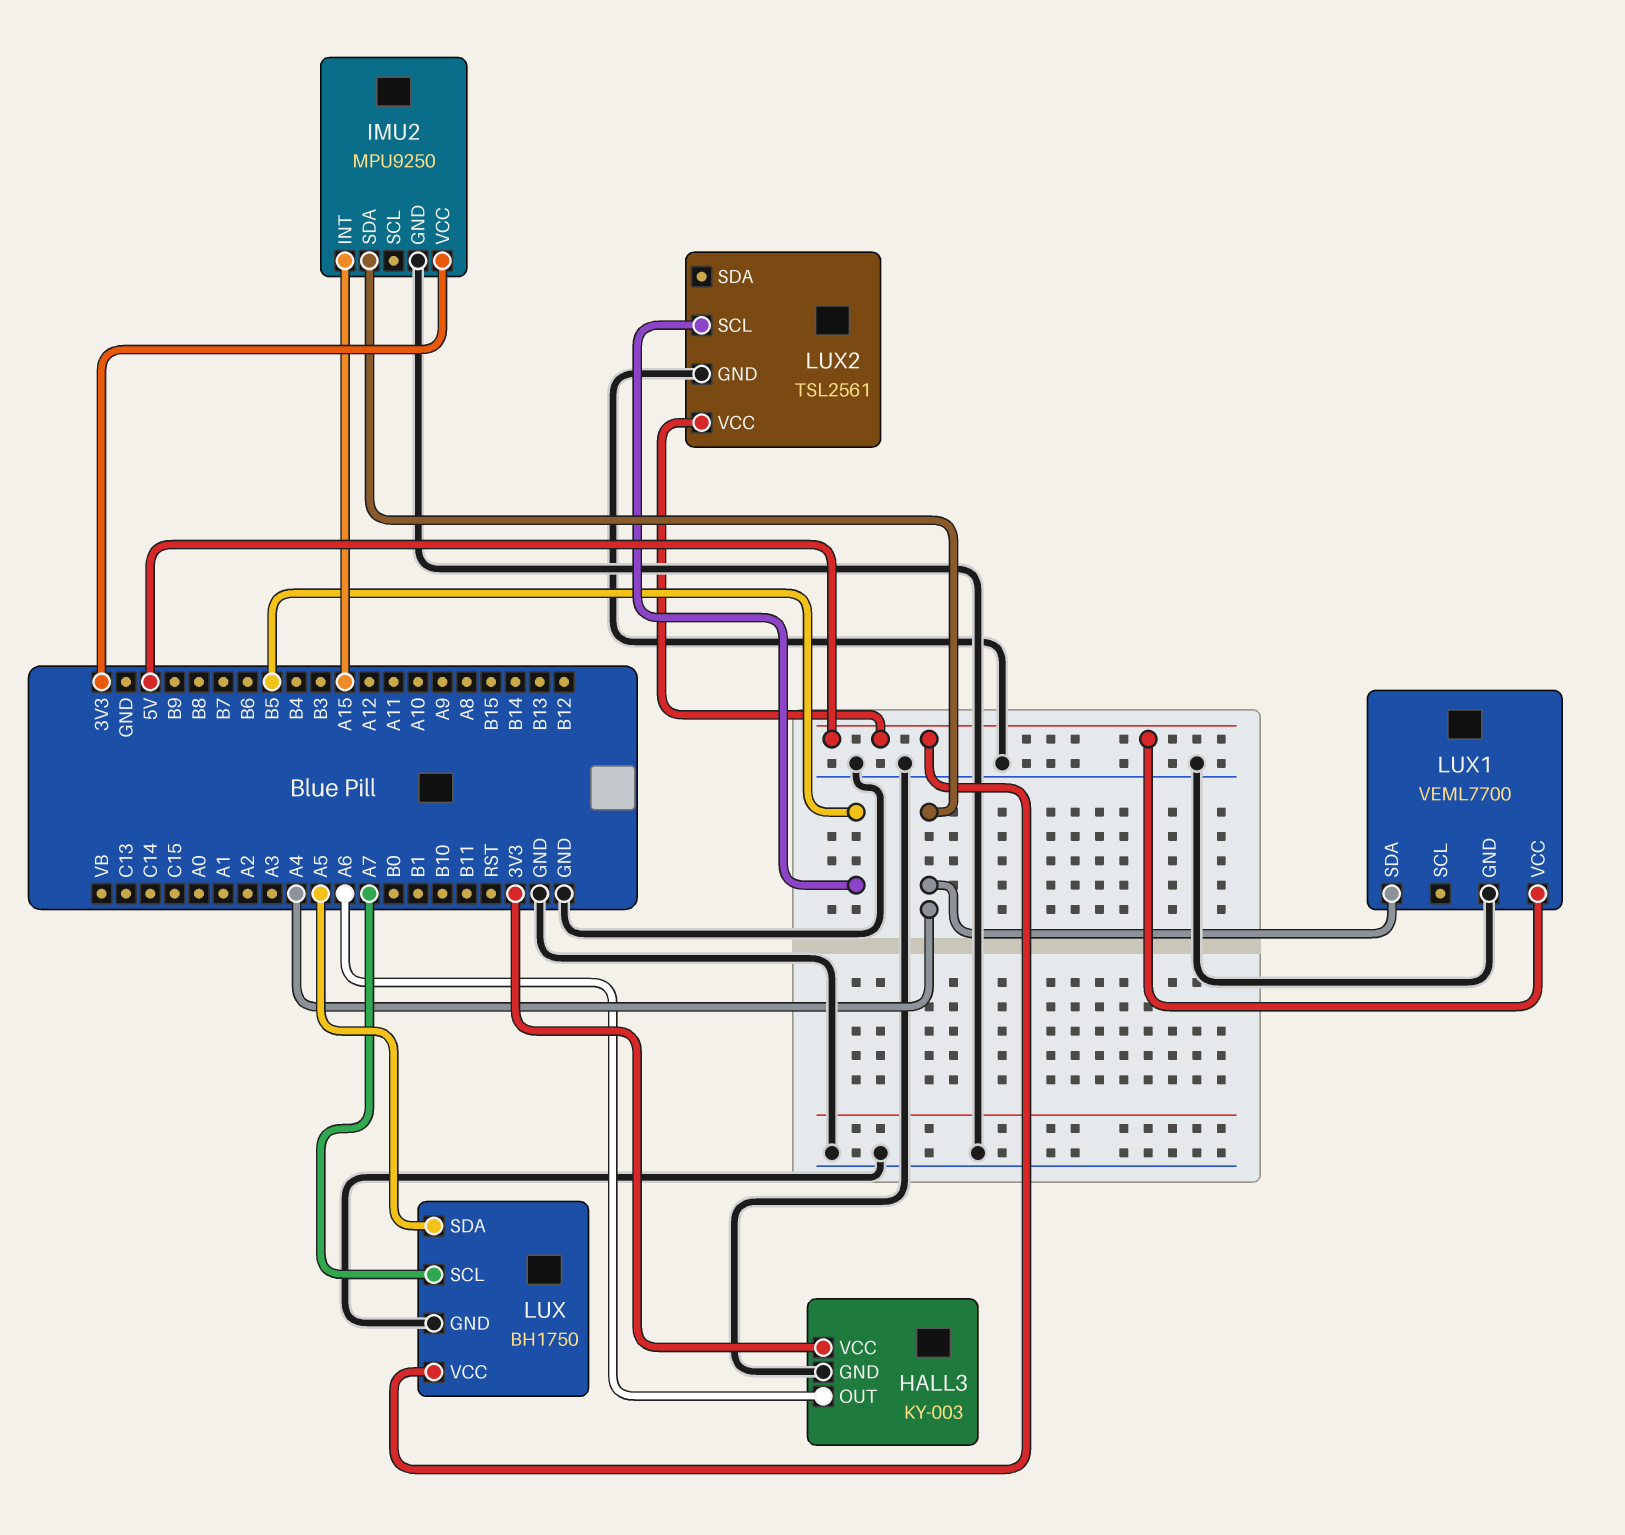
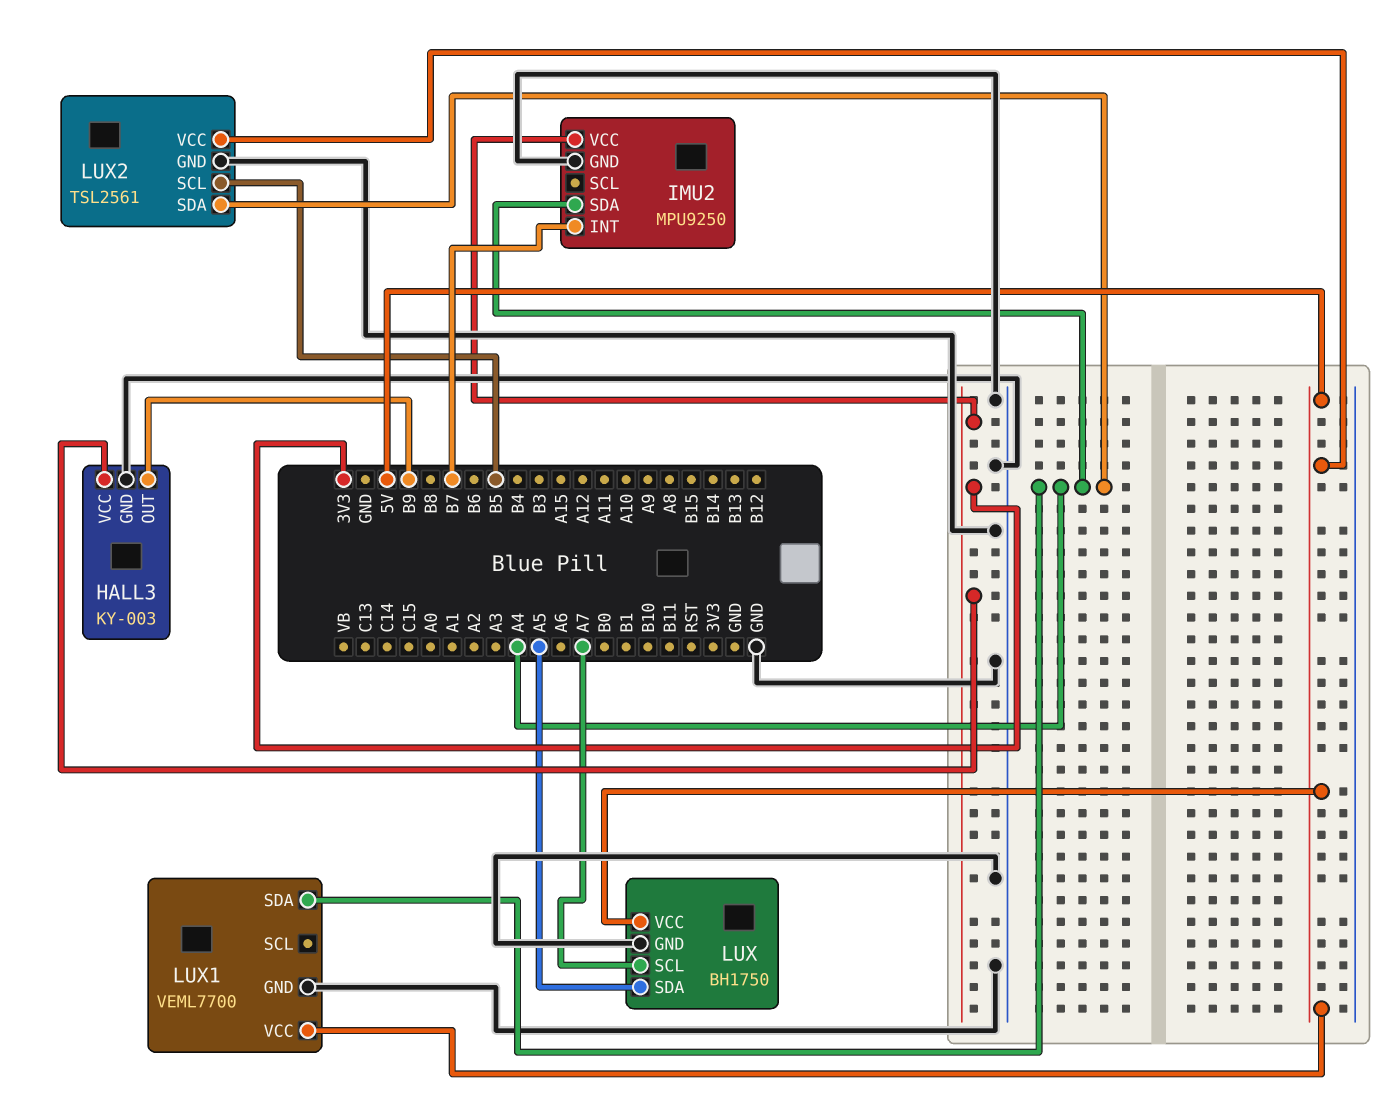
HALL3 pin OUT: A6 -> B9
IMU2 pin INT: A15 -> B7
LUX2 pin SDA: none -> A4

